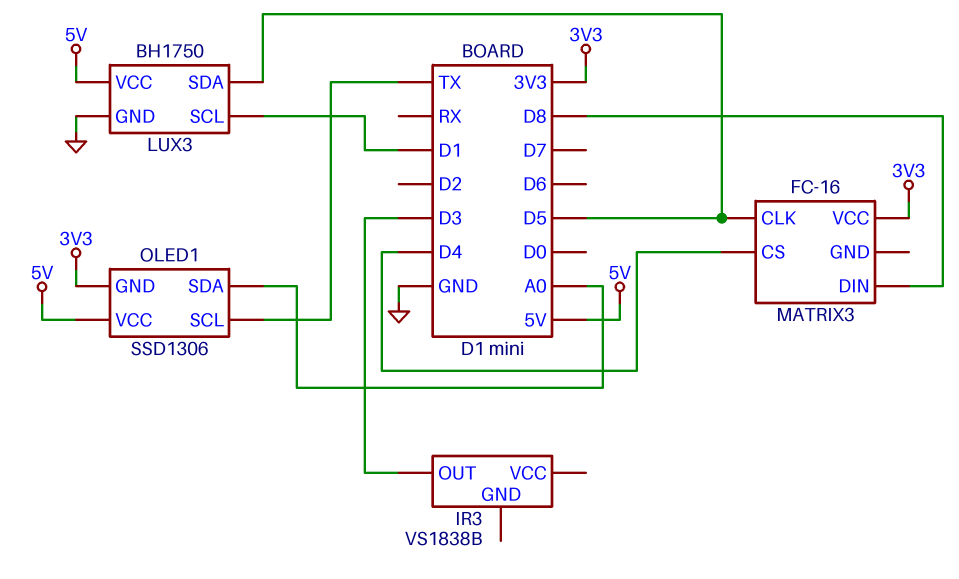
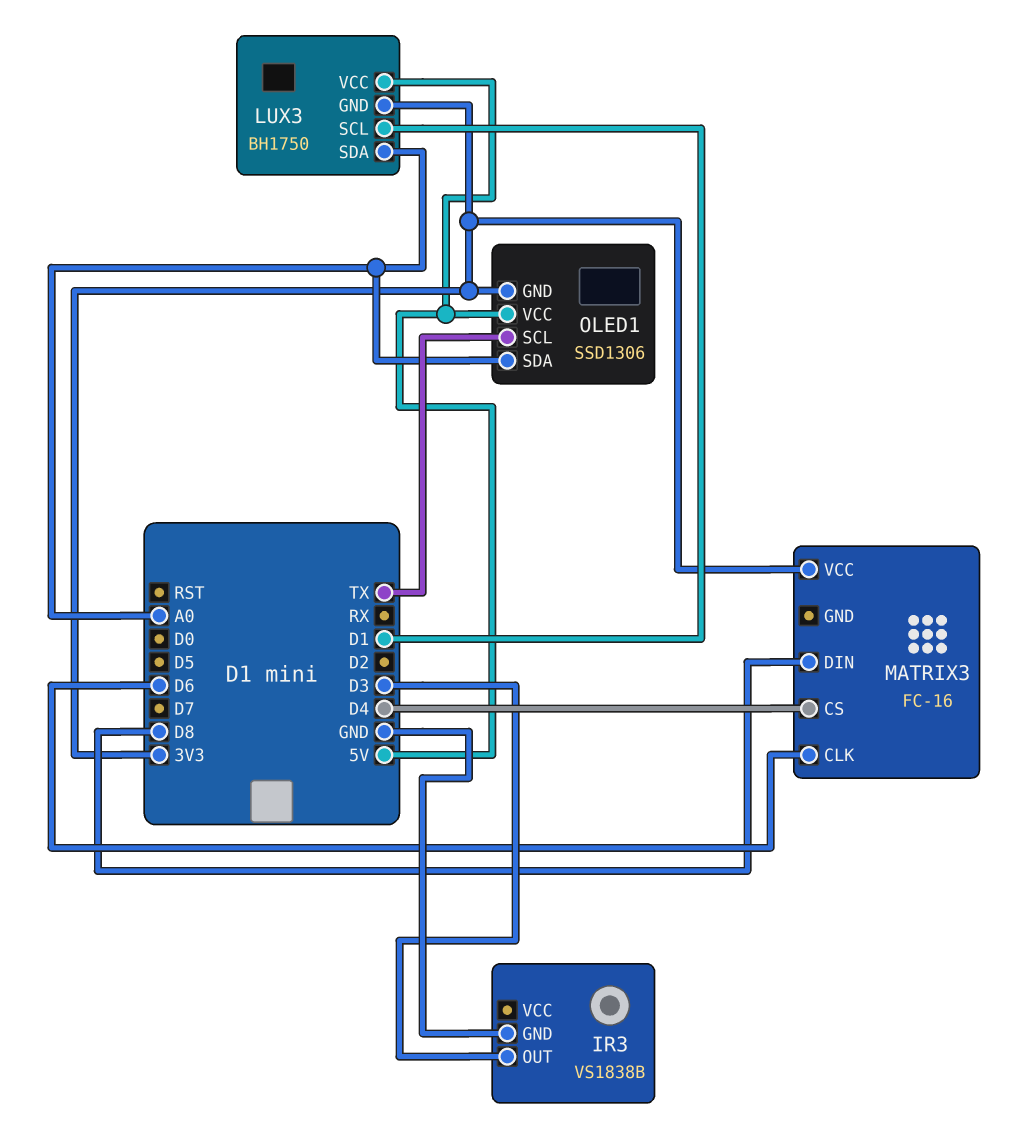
IR3 pin GND: none -> GND
LUX3 pin GND: GND -> 3V3
LUX3 pin SDA: D5 -> A0
MATRIX3 pin CLK: D5 -> D6

